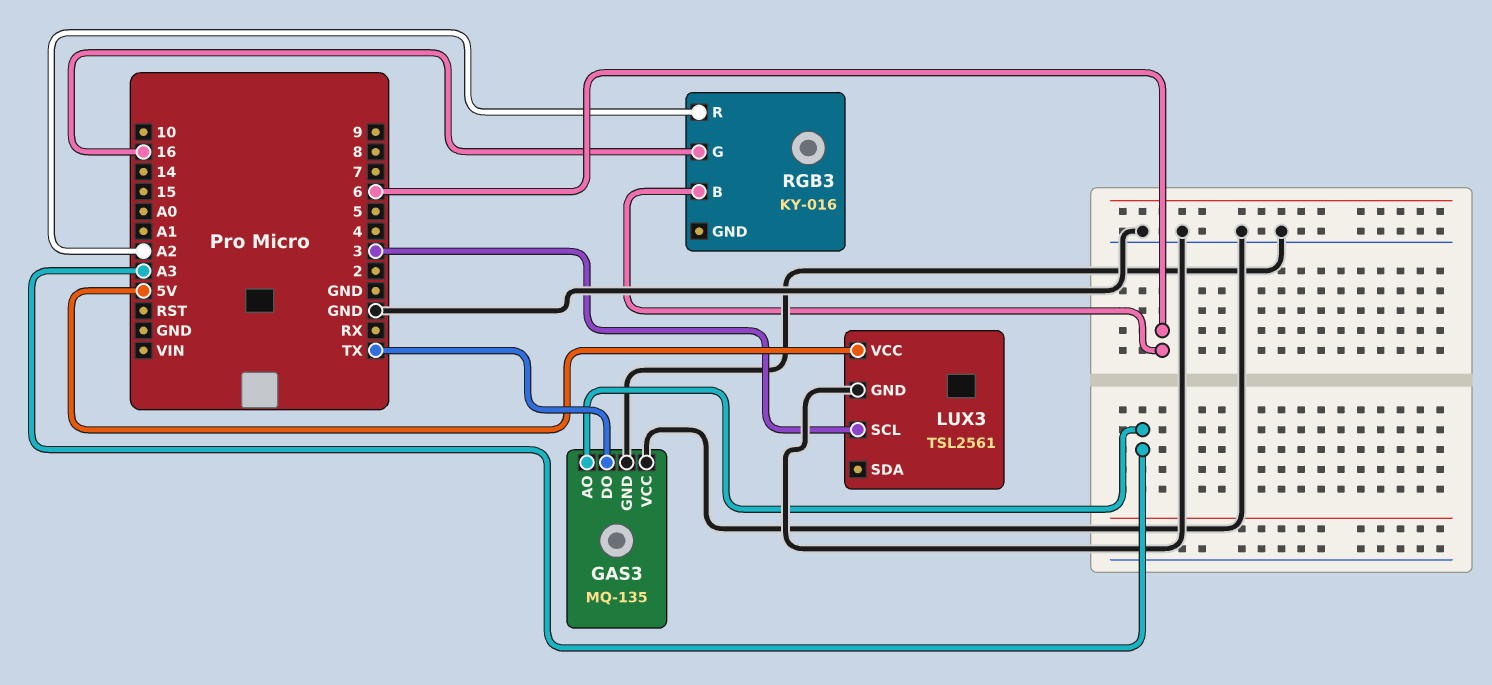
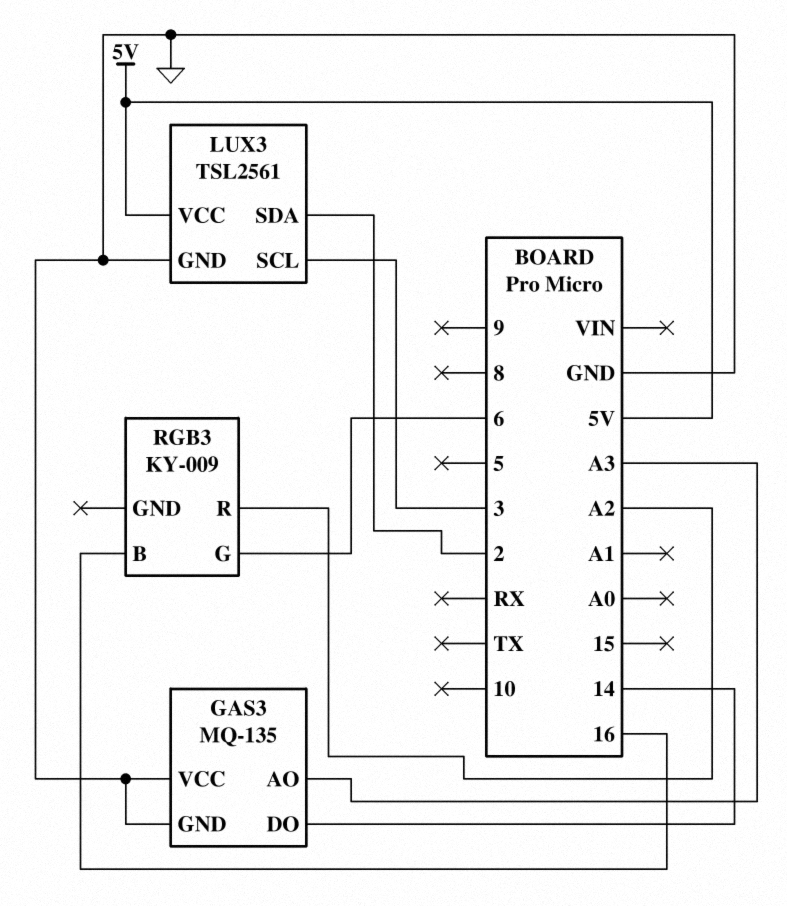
GAS3 pin DO: TX -> 14
LUX3 pin SDA: none -> 2
RGB3: KY-016 -> KY-009
RGB3 pin B: 6 -> 16
RGB3 pin G: 16 -> 6

